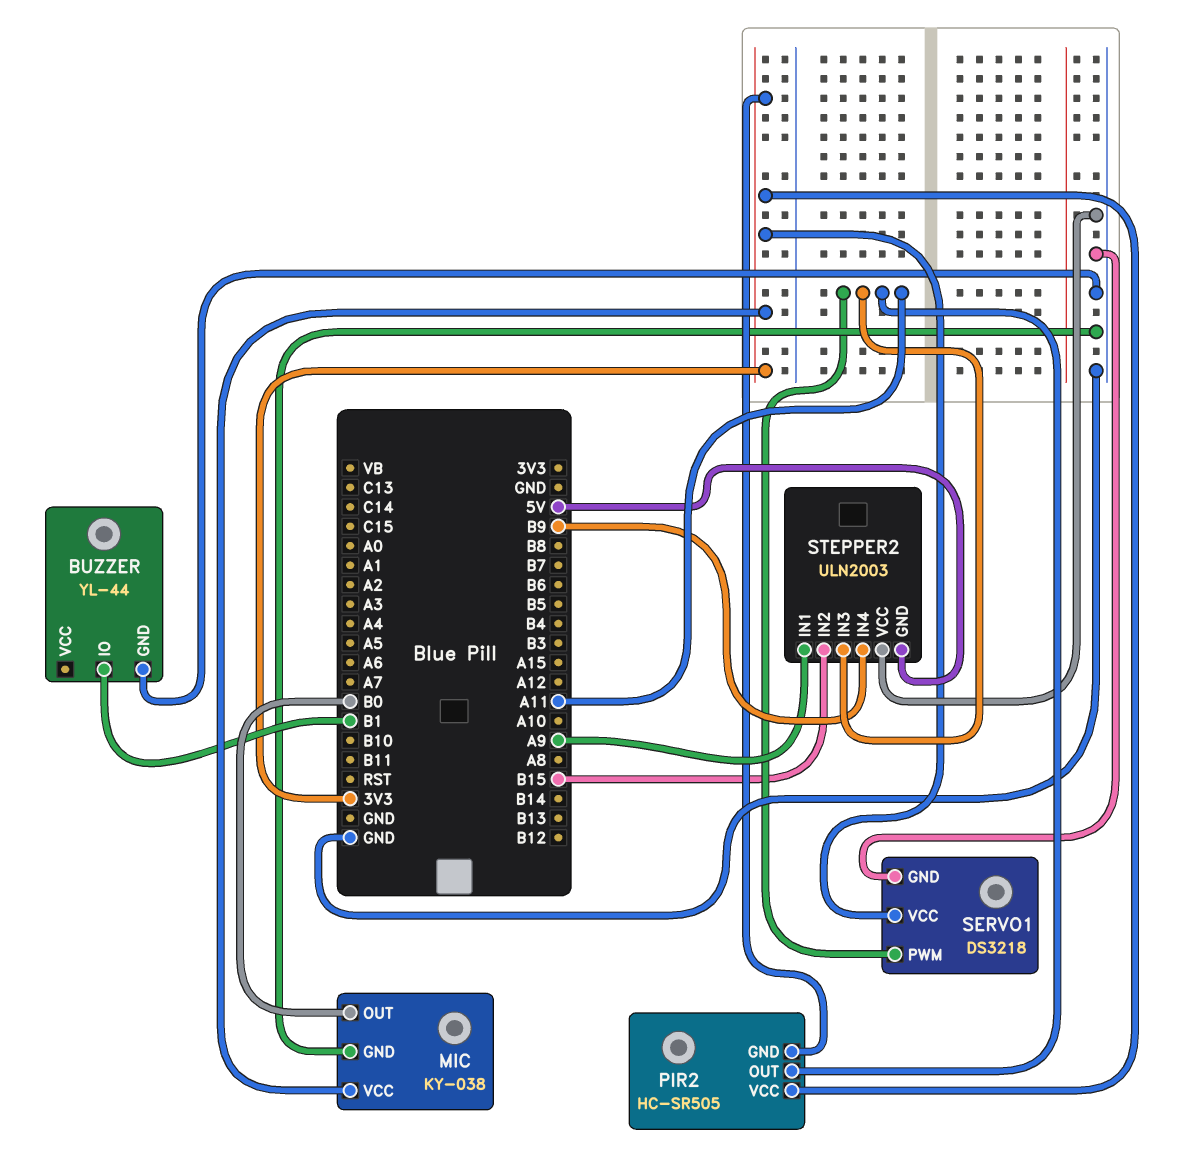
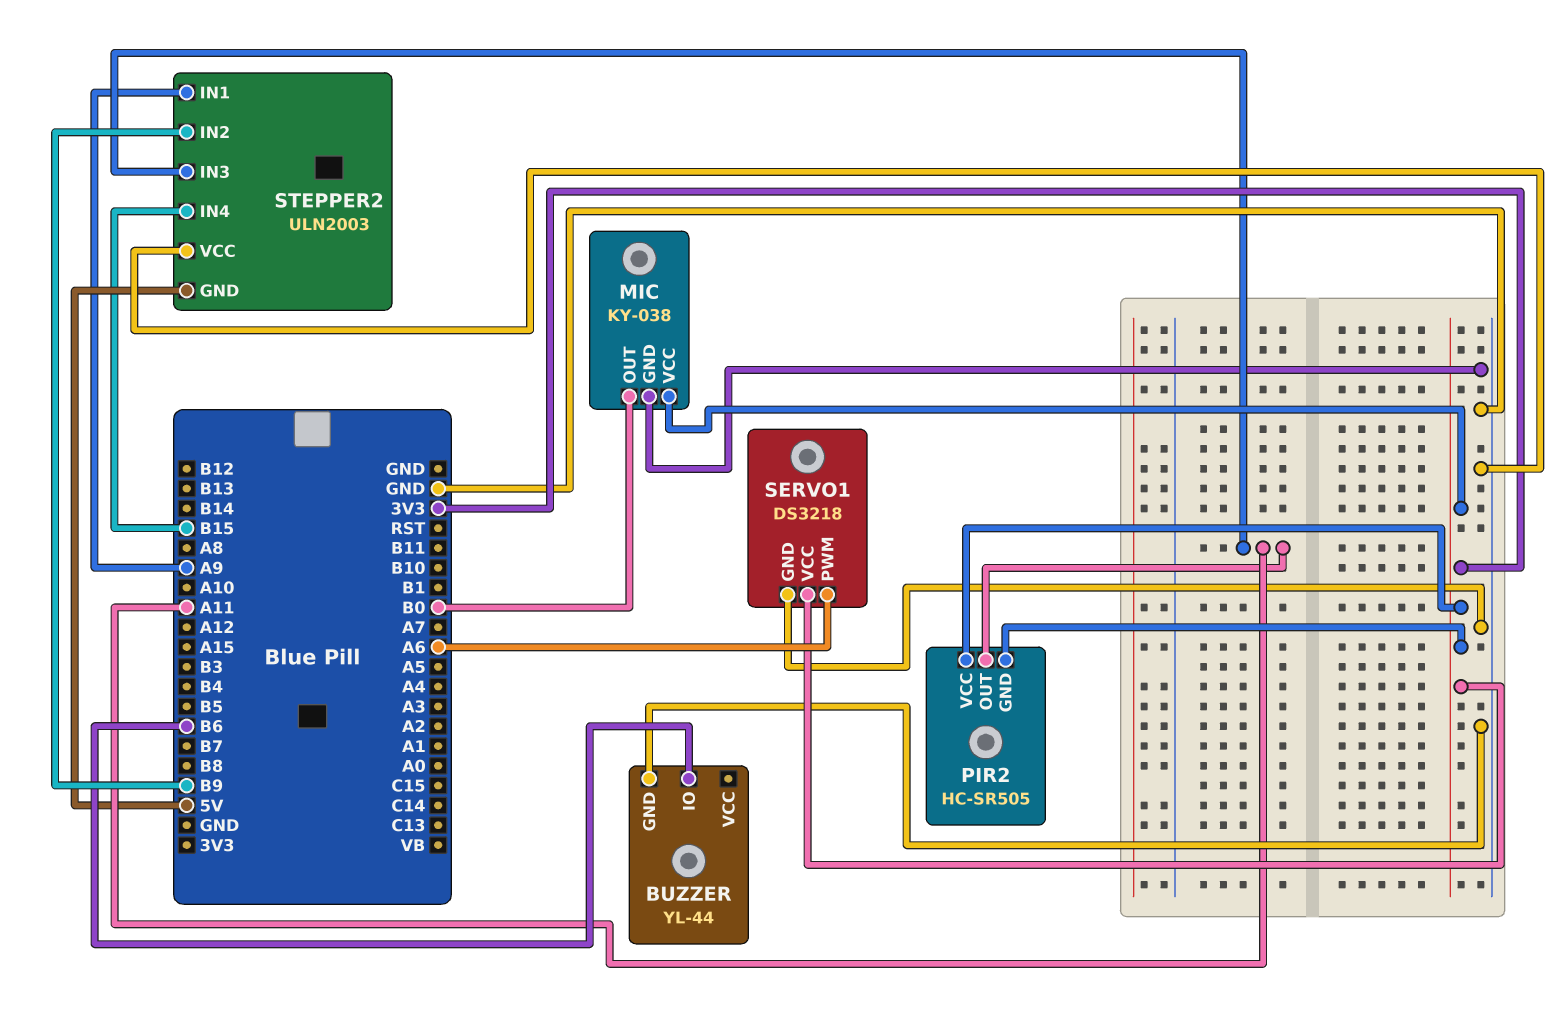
BUZZER pin IO: B1 -> B6
SERVO1 pin PWM: A11 -> A6
STEPPER2 pin IN2: B15 -> B9
STEPPER2 pin IN4: B9 -> B15

